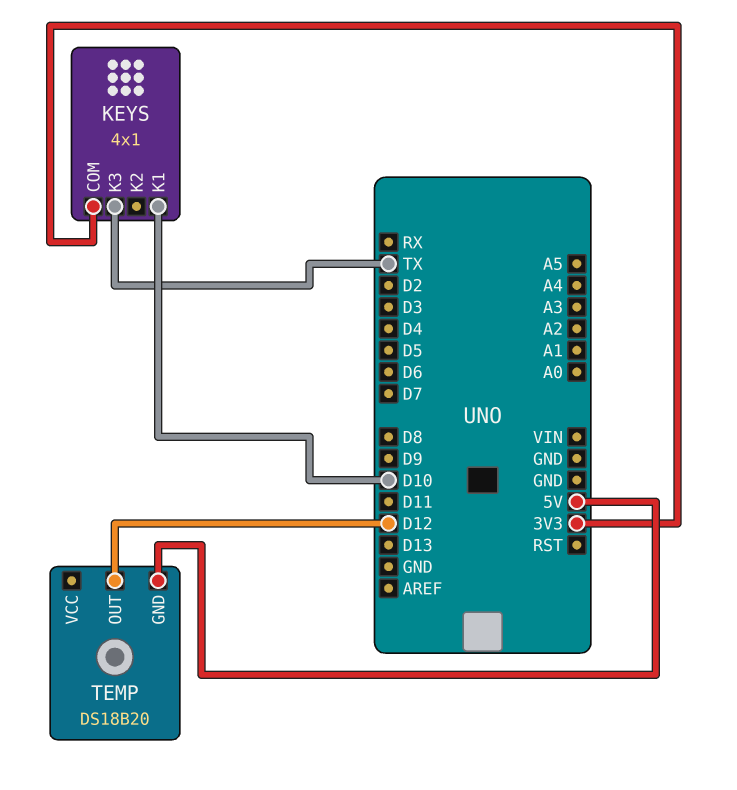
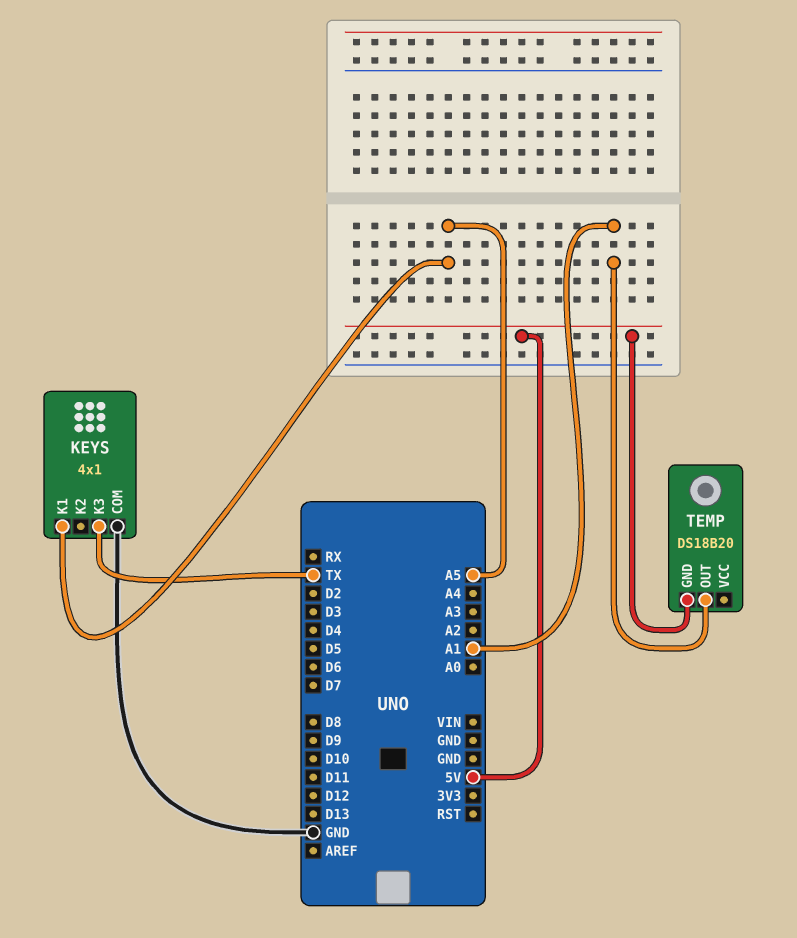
KEYS pin COM: 3V3 -> GND
KEYS pin K1: D10 -> A5
TEMP pin OUT: D12 -> A1

